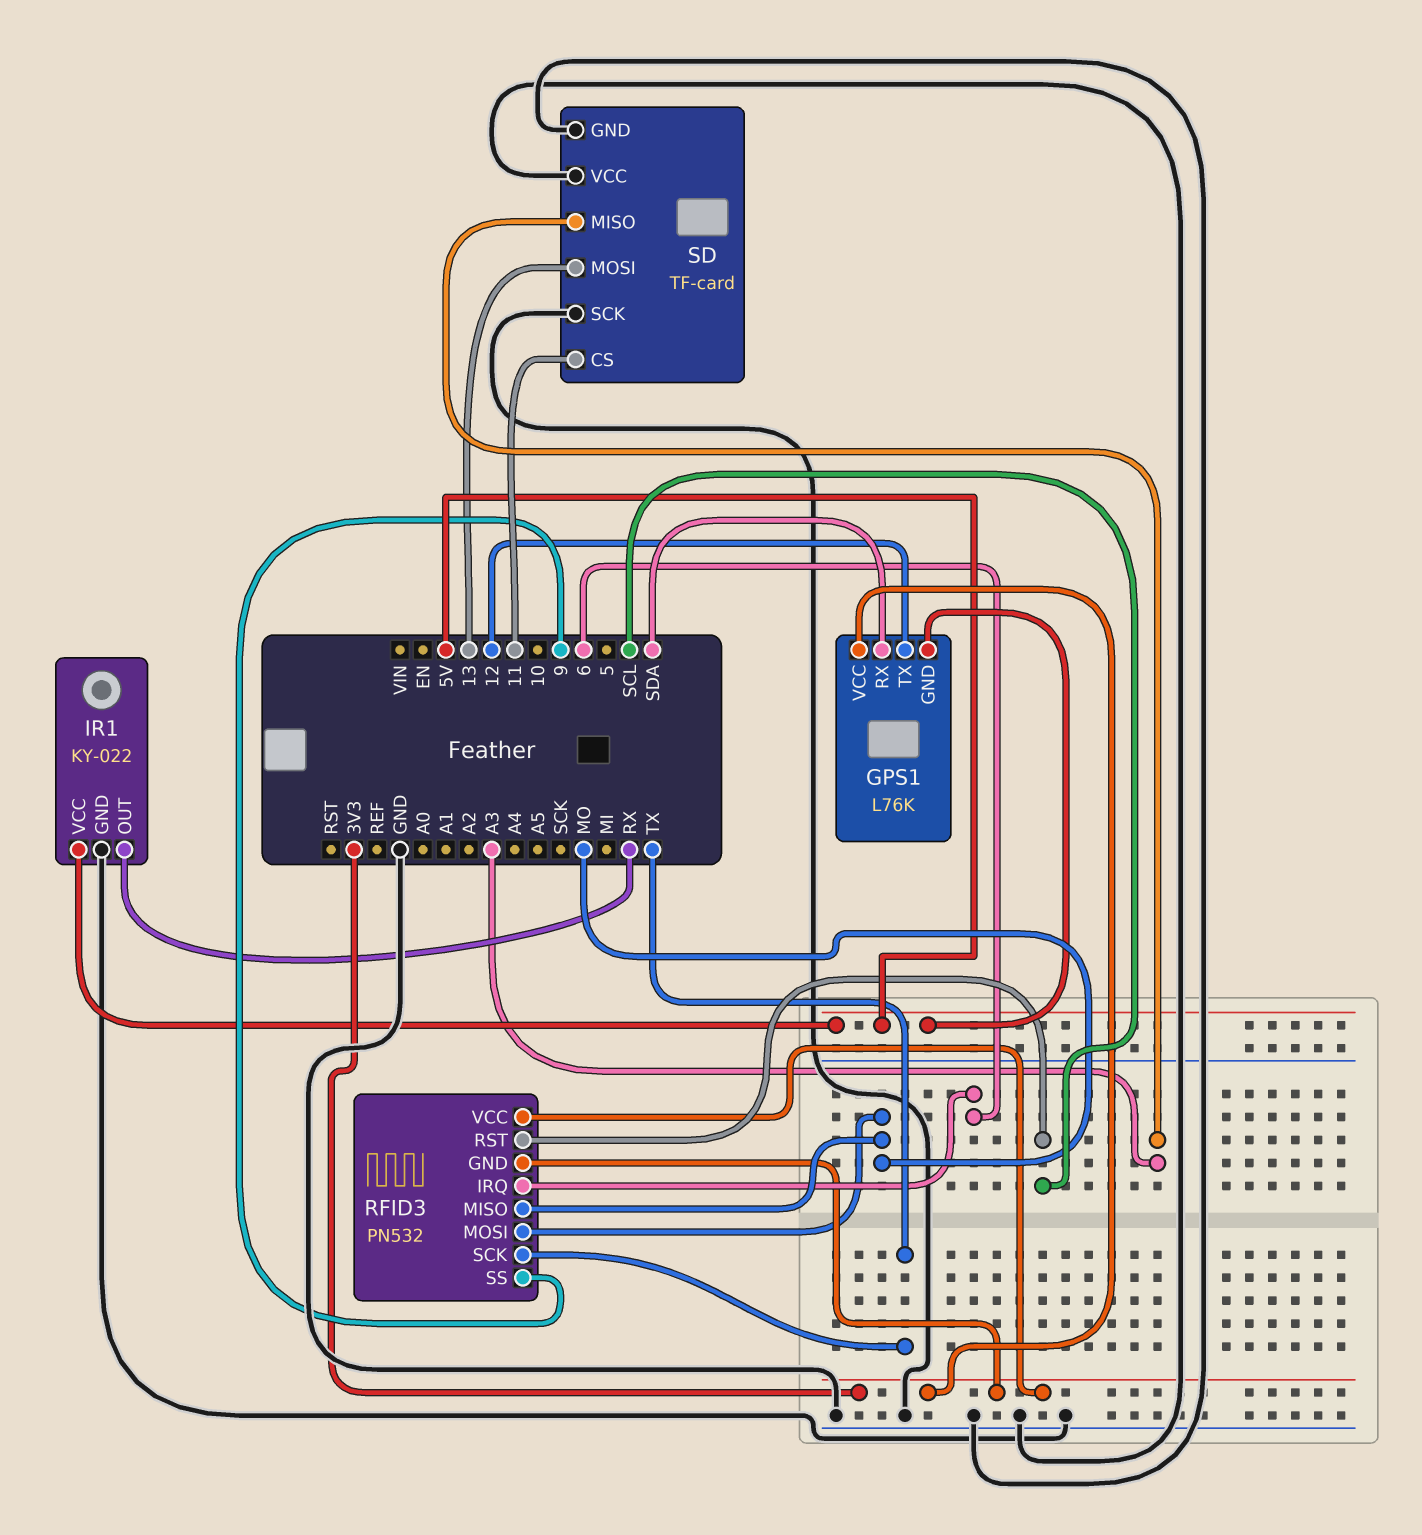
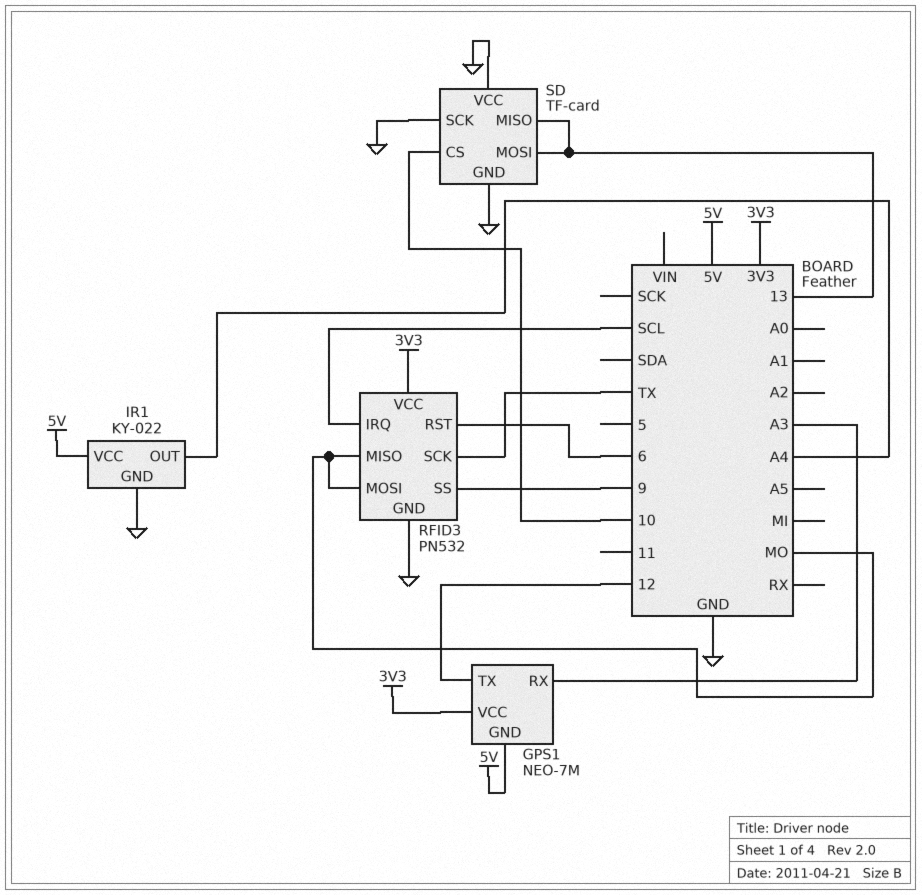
GPS1: L76K -> NEO-7M
GPS1 pin RX: SDA -> A3
IR1 pin OUT: RX -> A4
RFID3 pin GND: 3V3 -> GND
RFID3 pin IRQ: 6 -> SCL
RFID3 pin RST: SCL -> 6
SD pin CS: 11 -> 10
SD pin MISO: A3 -> 13

